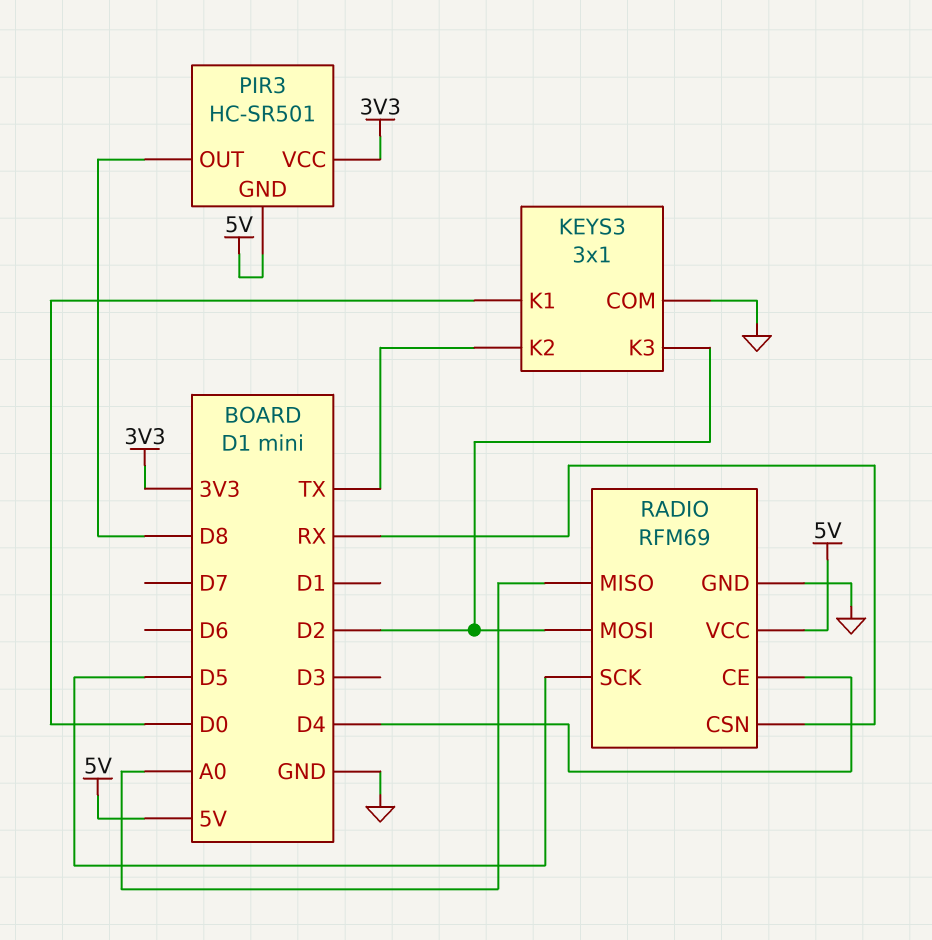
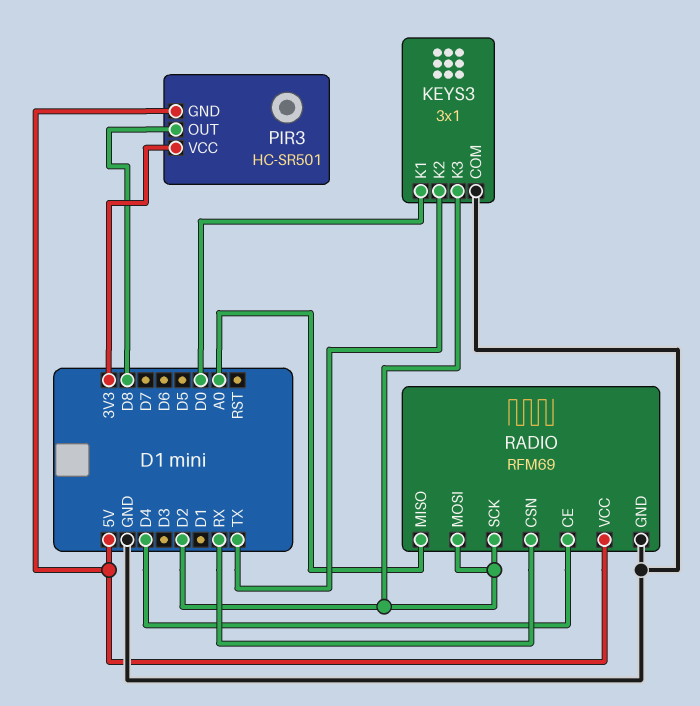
RADIO pin SCK: D5 -> D2

